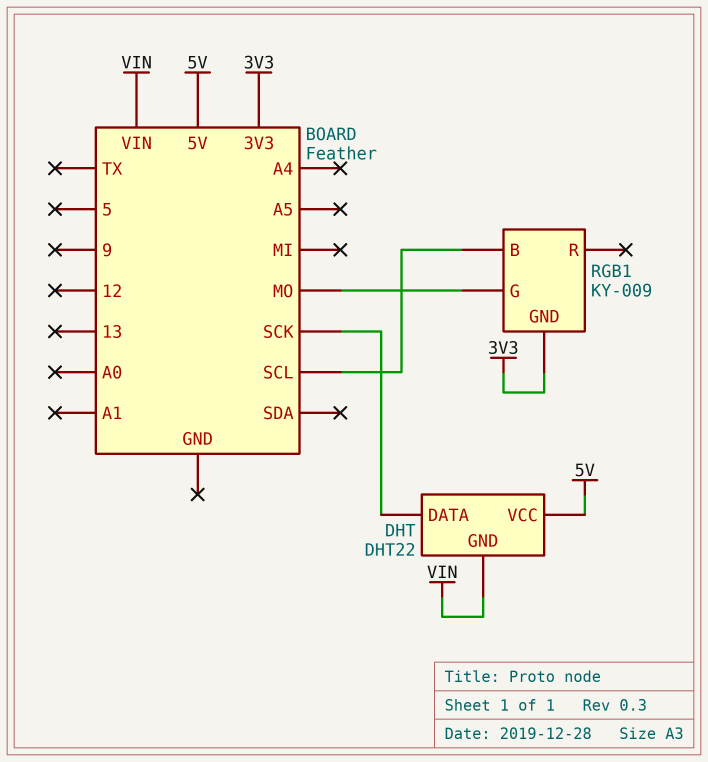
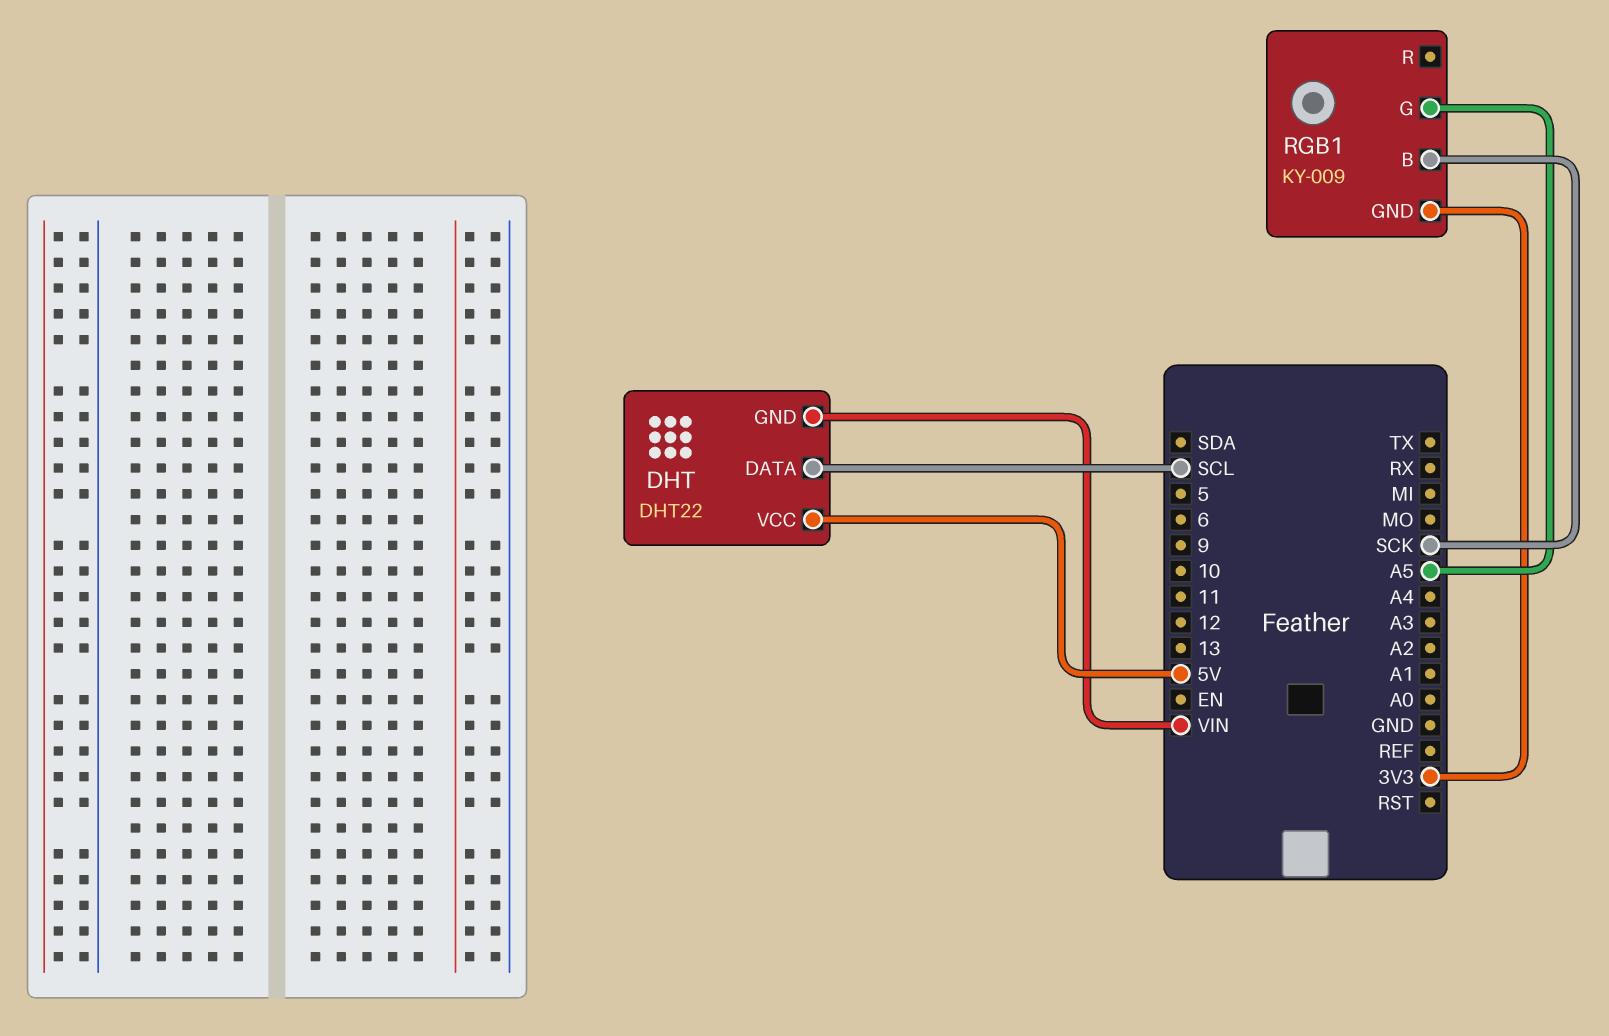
DHT pin DATA: SCK -> SCL
RGB1 pin B: SCL -> SCK
RGB1 pin G: MO -> A5

